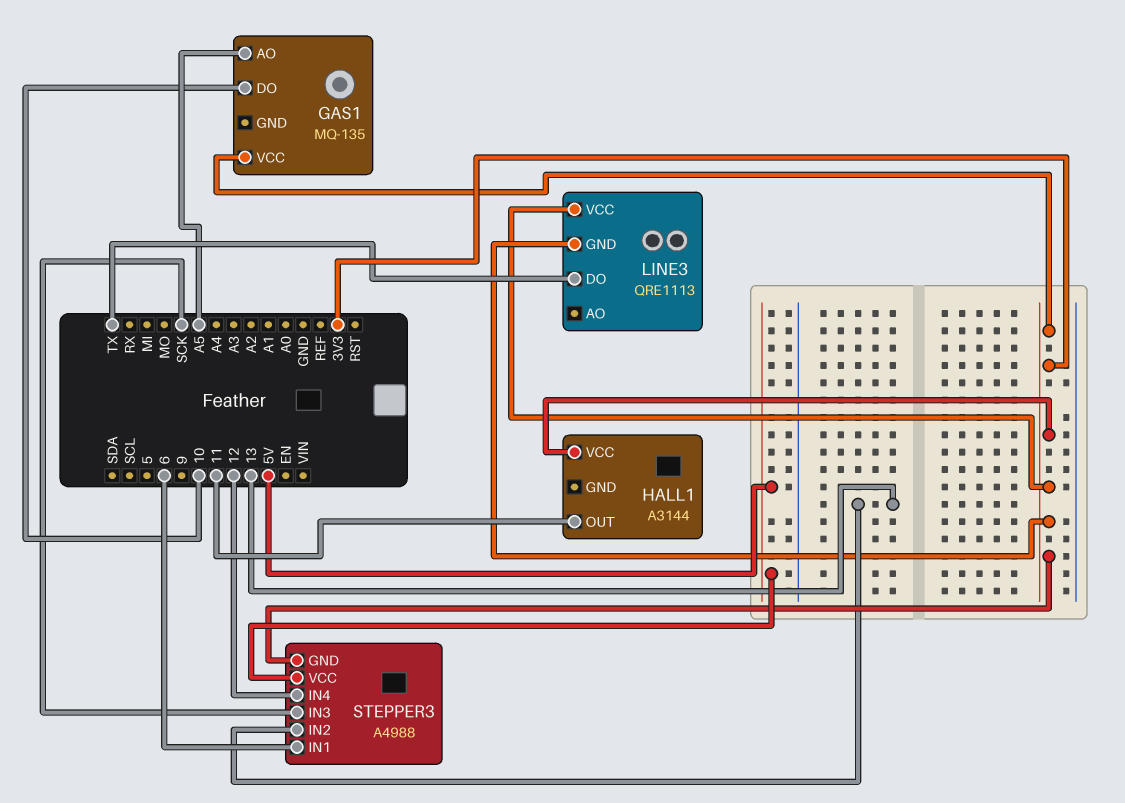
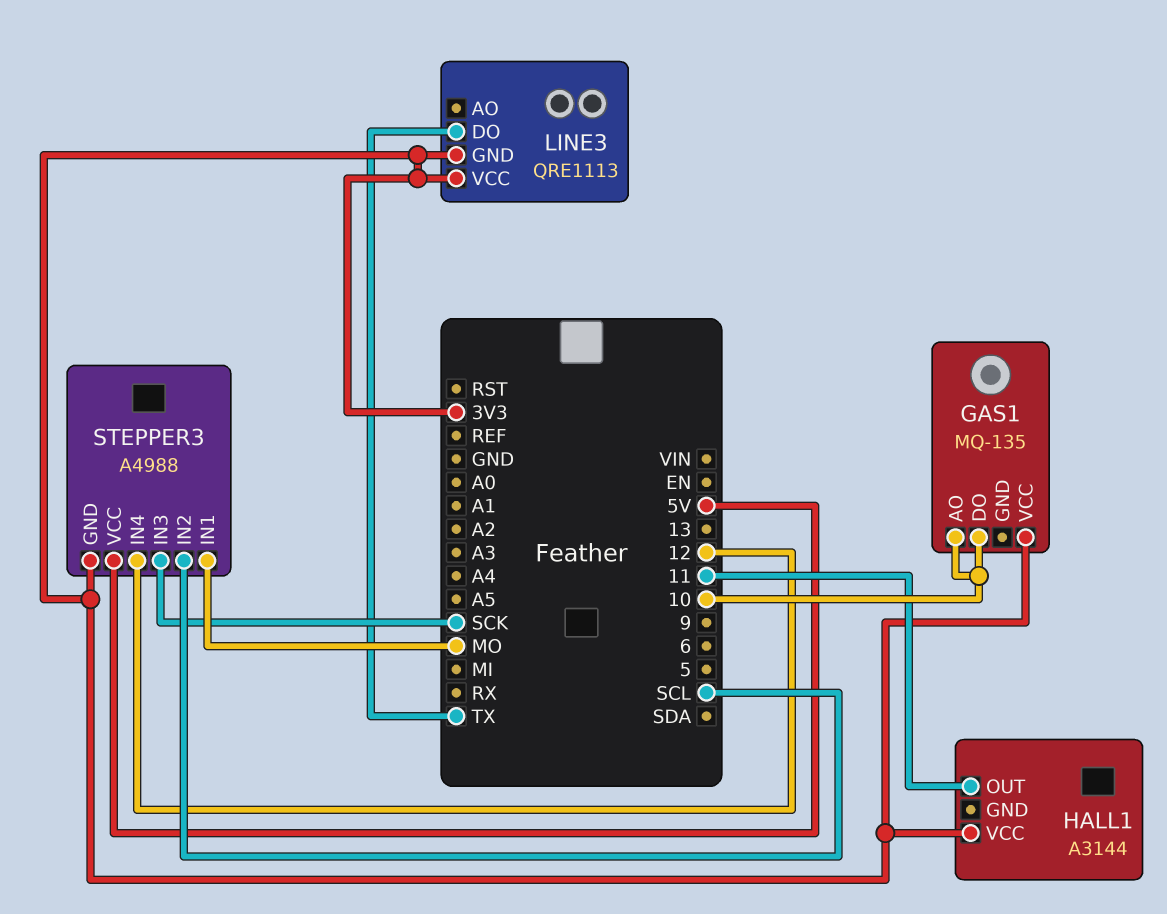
GAS1 pin AO: A5 -> 10
STEPPER3 pin IN1: 6 -> MO
STEPPER3 pin IN2: 13 -> SCL

